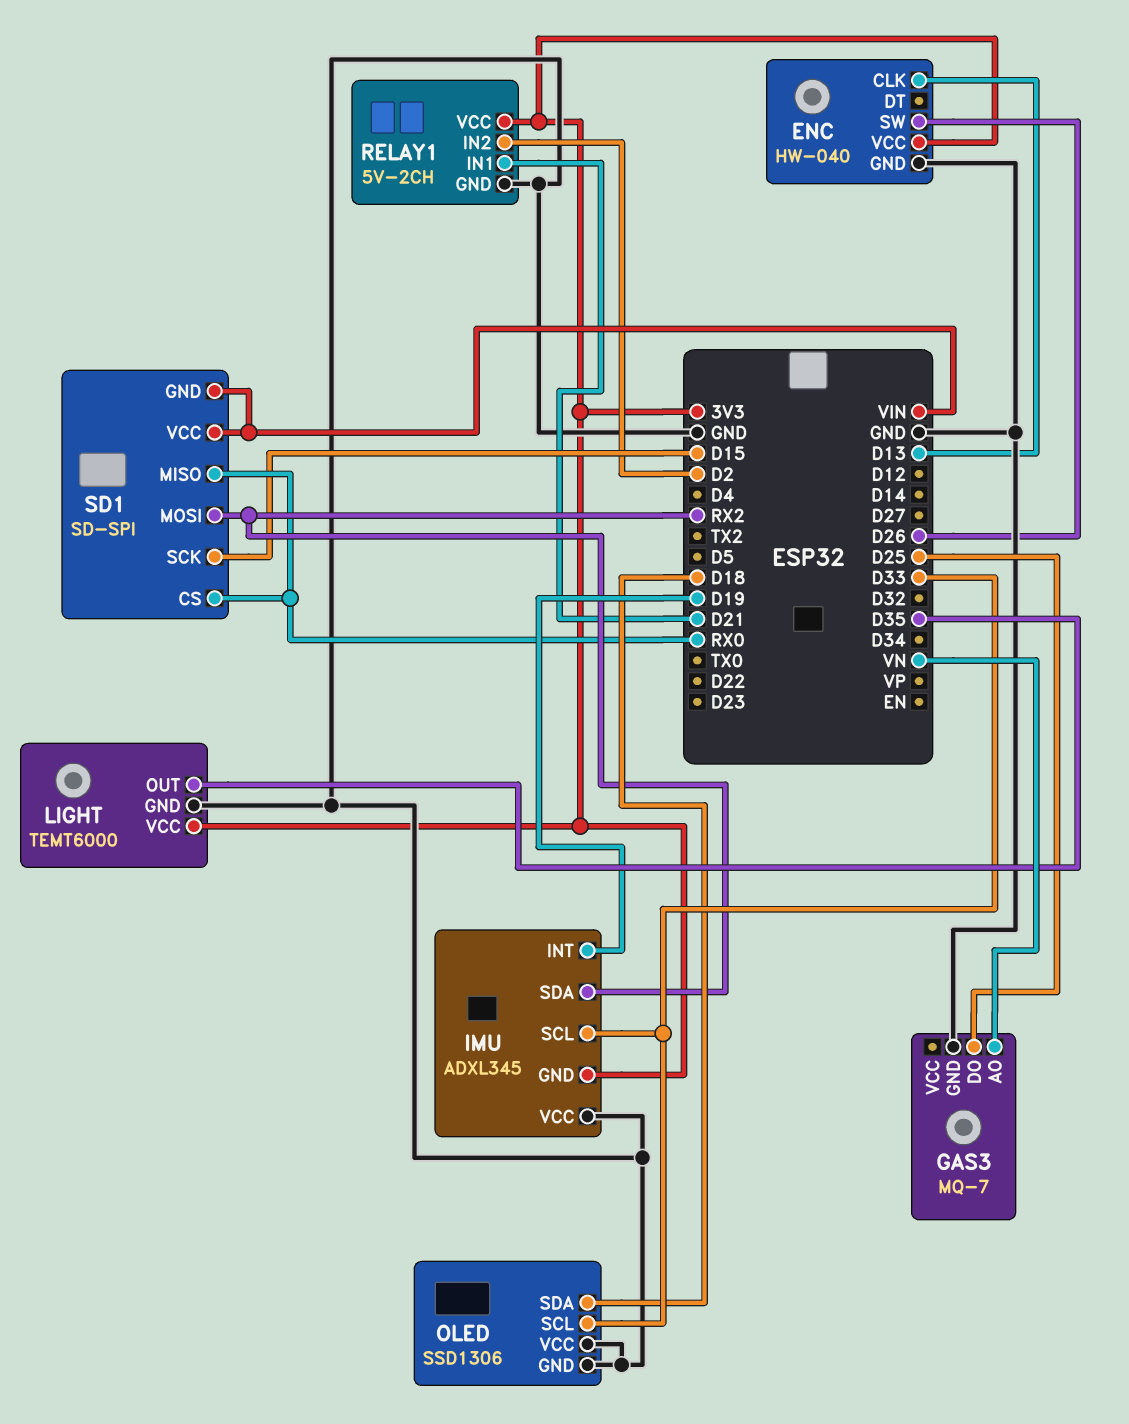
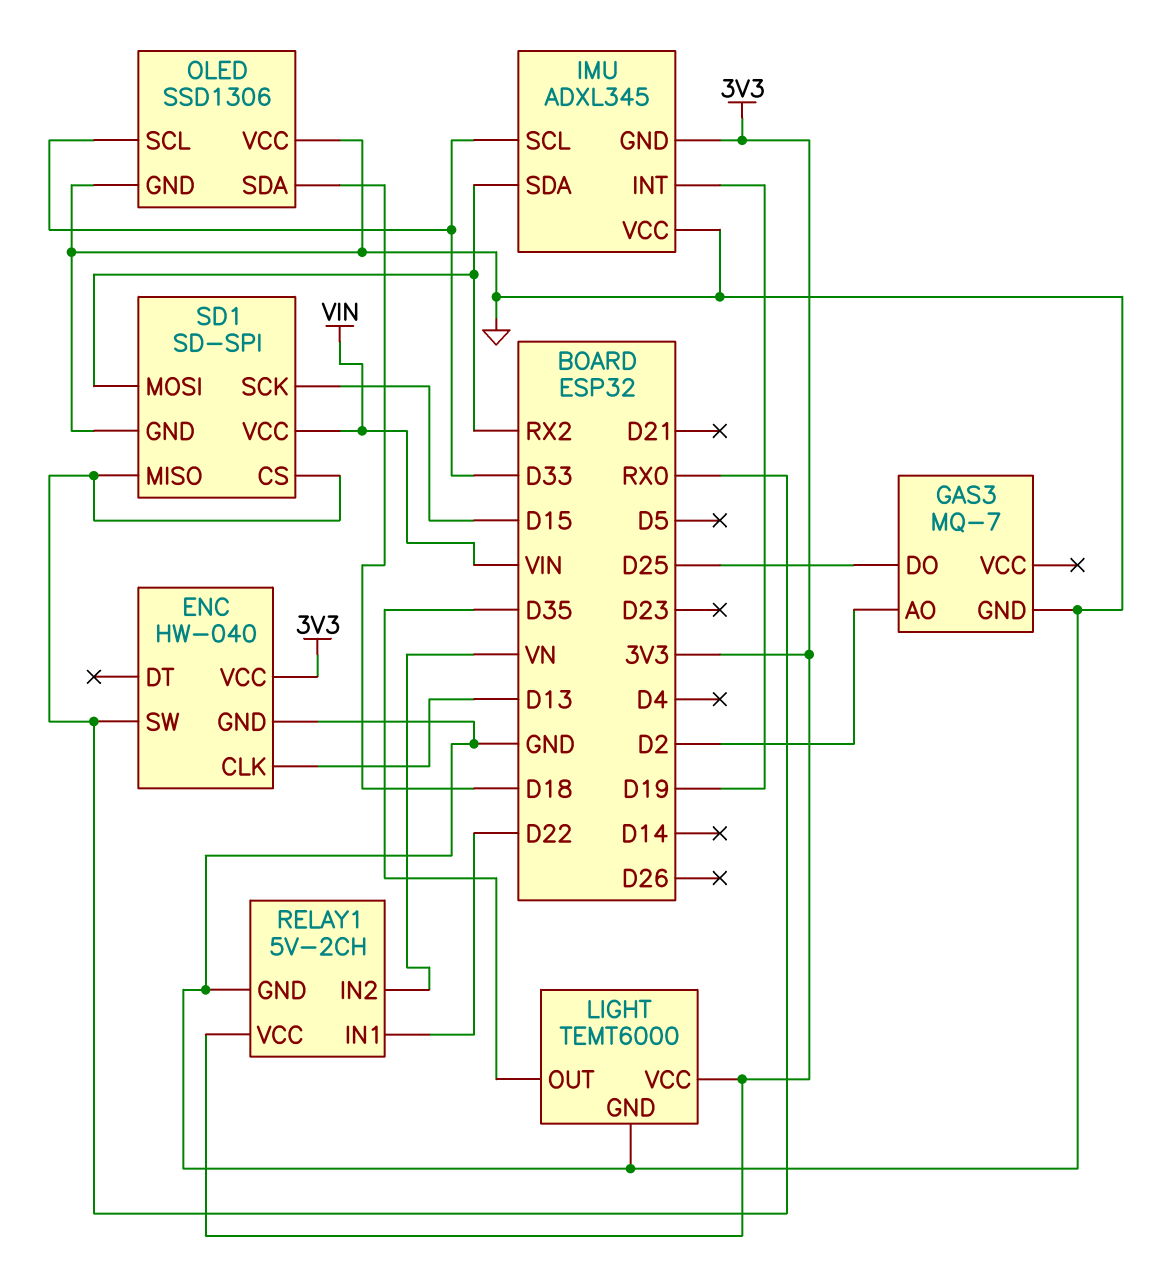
ENC pin SW: D26 -> RX0
GAS3 pin AO: VN -> D2
RELAY1 pin IN1: D21 -> D22
RELAY1 pin IN2: D2 -> VN
SD1 pin GND: VIN -> GND

